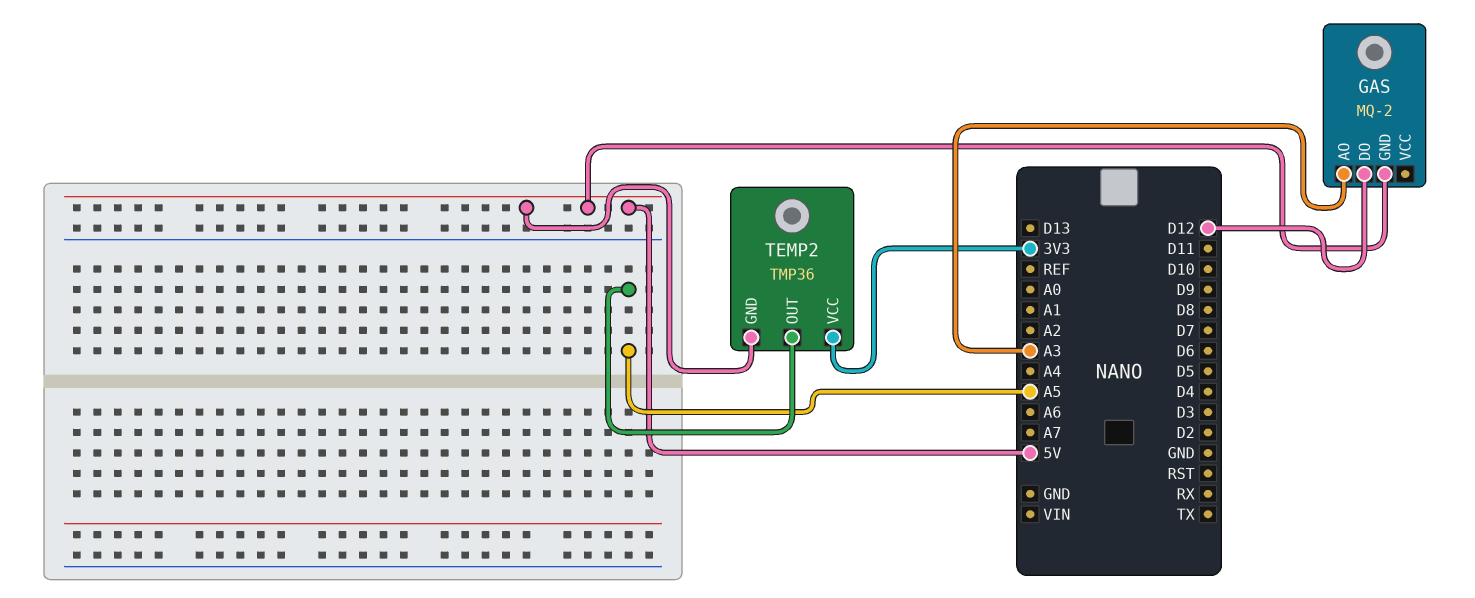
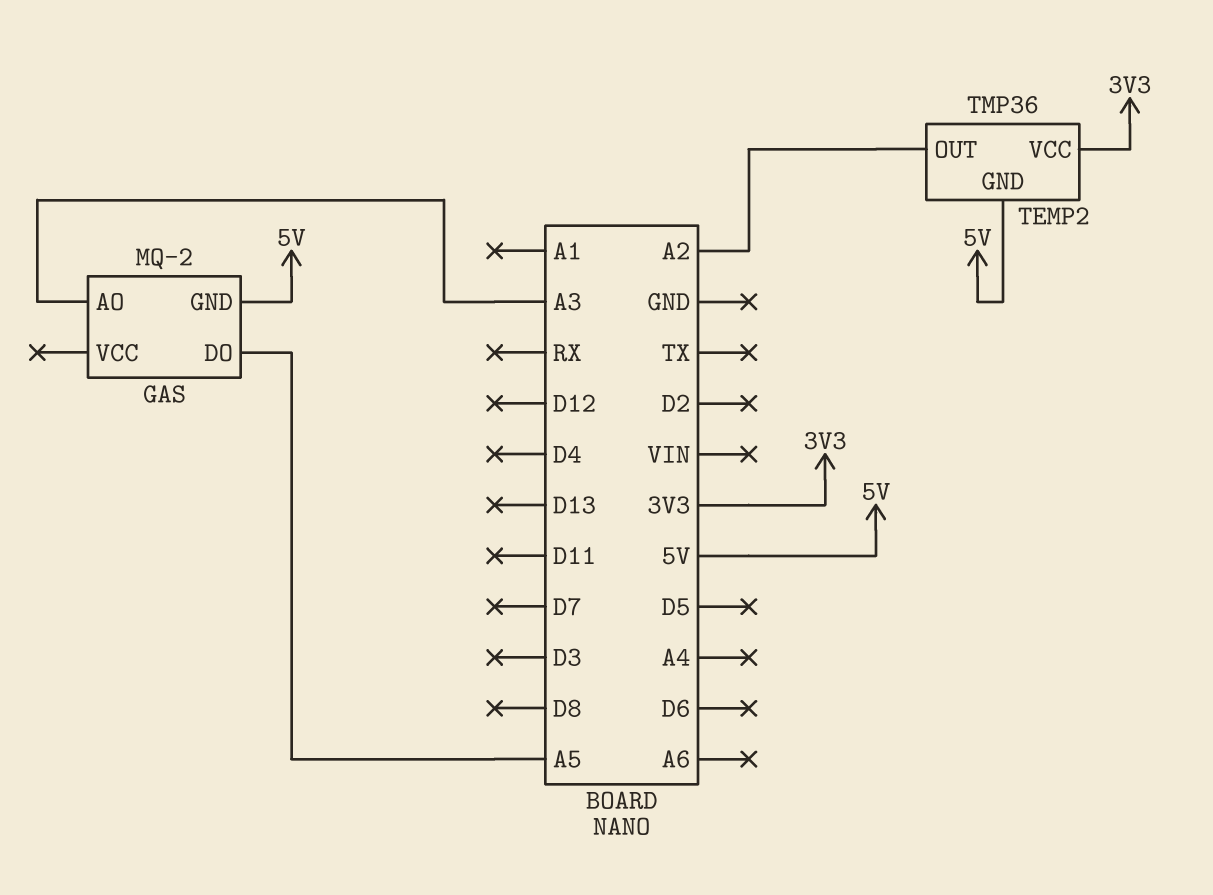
GAS pin DO: D12 -> A5
TEMP2 pin OUT: A5 -> A2

